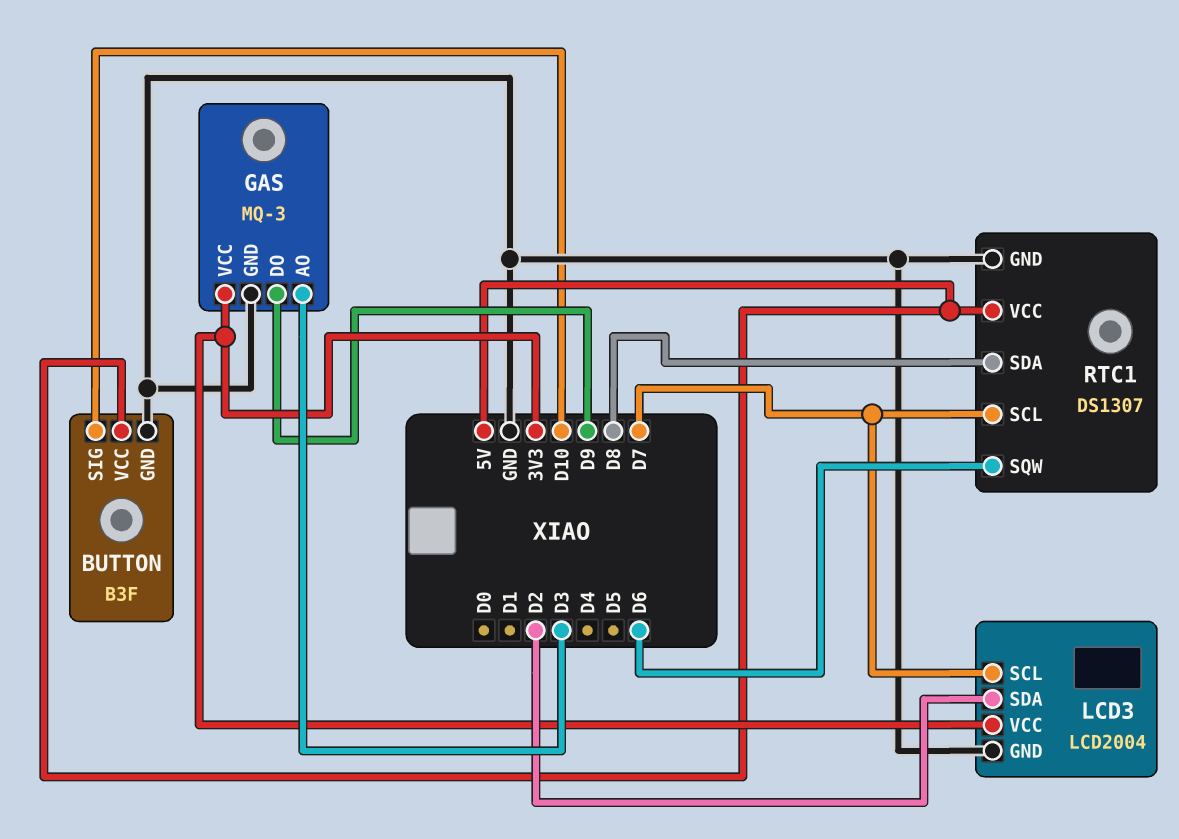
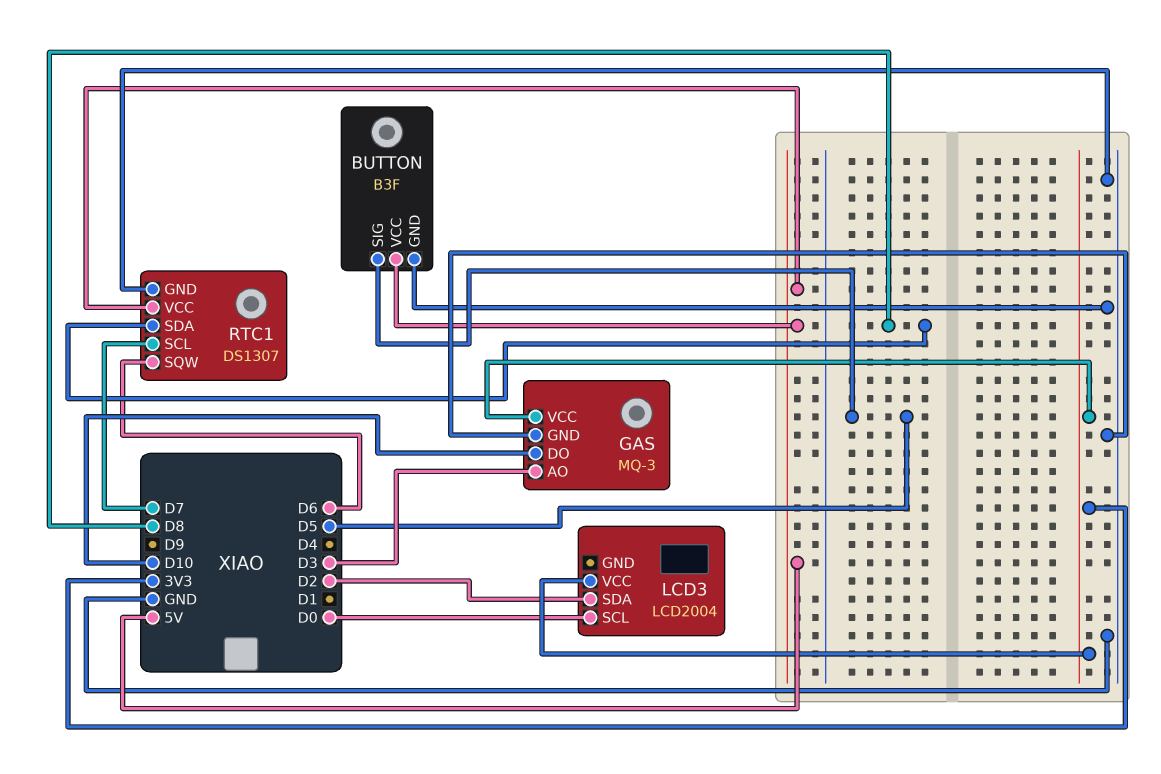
BUTTON pin SIG: D10 -> D5
GAS pin DO: D9 -> D10
LCD3 pin GND: GND -> none
LCD3 pin SCL: D7 -> D0

